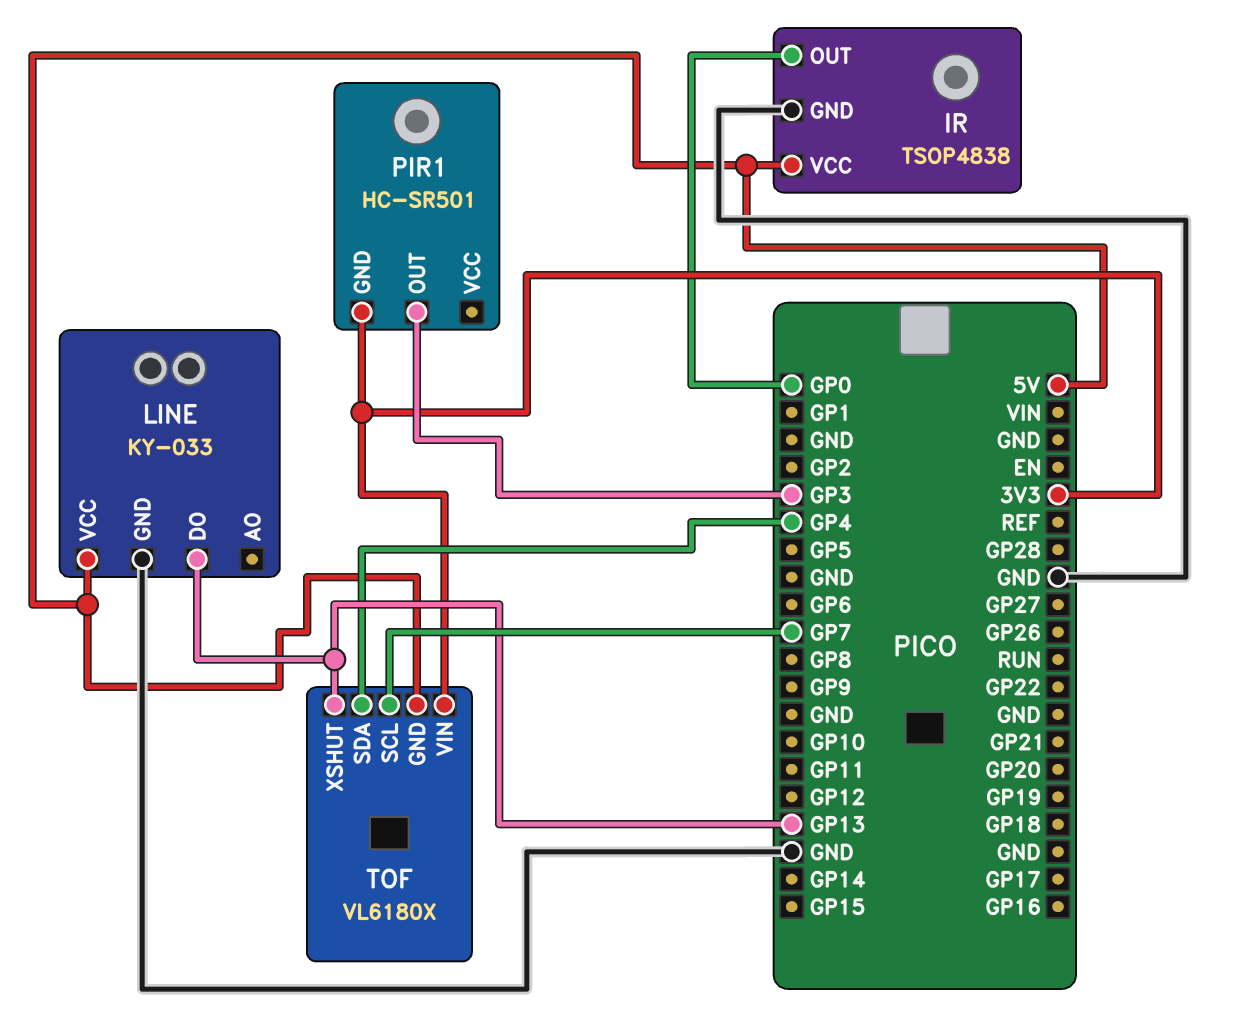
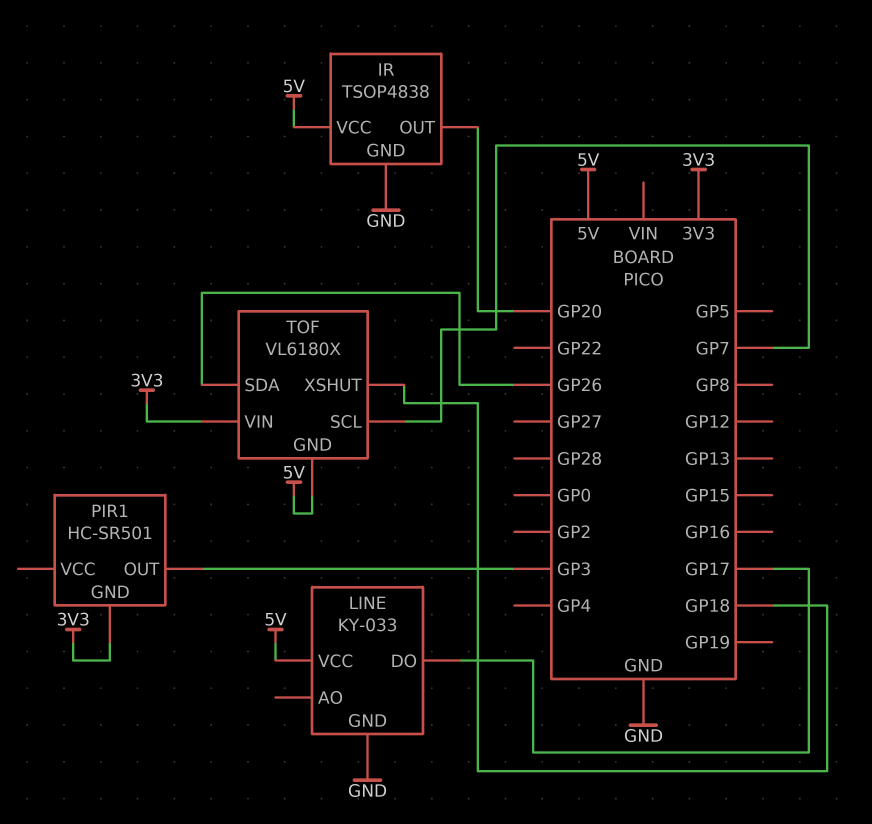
IR pin OUT: GP0 -> GP20
LINE pin DO: GP13 -> GP17
TOF pin SDA: GP4 -> GP26
TOF pin XSHUT: GP13 -> GP18

